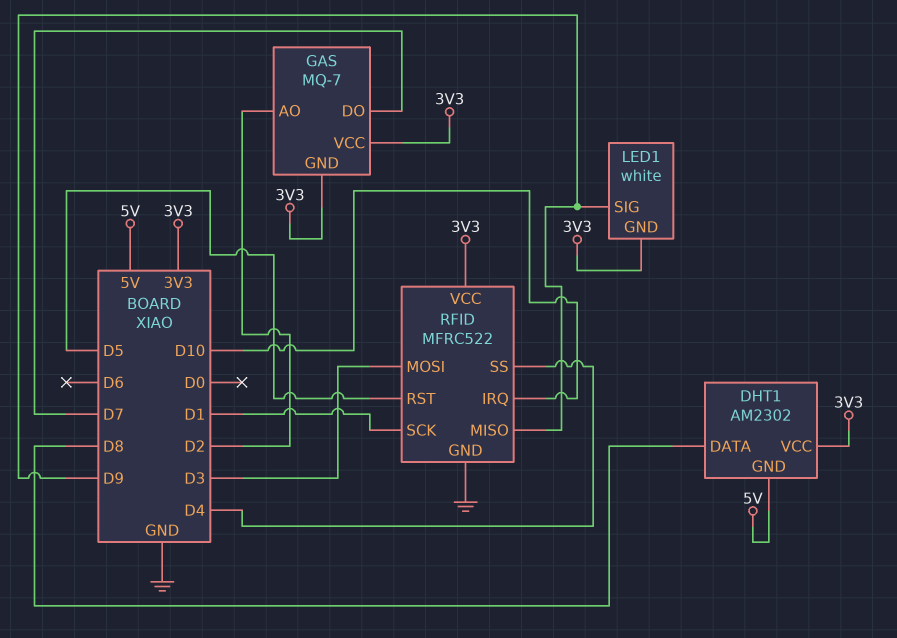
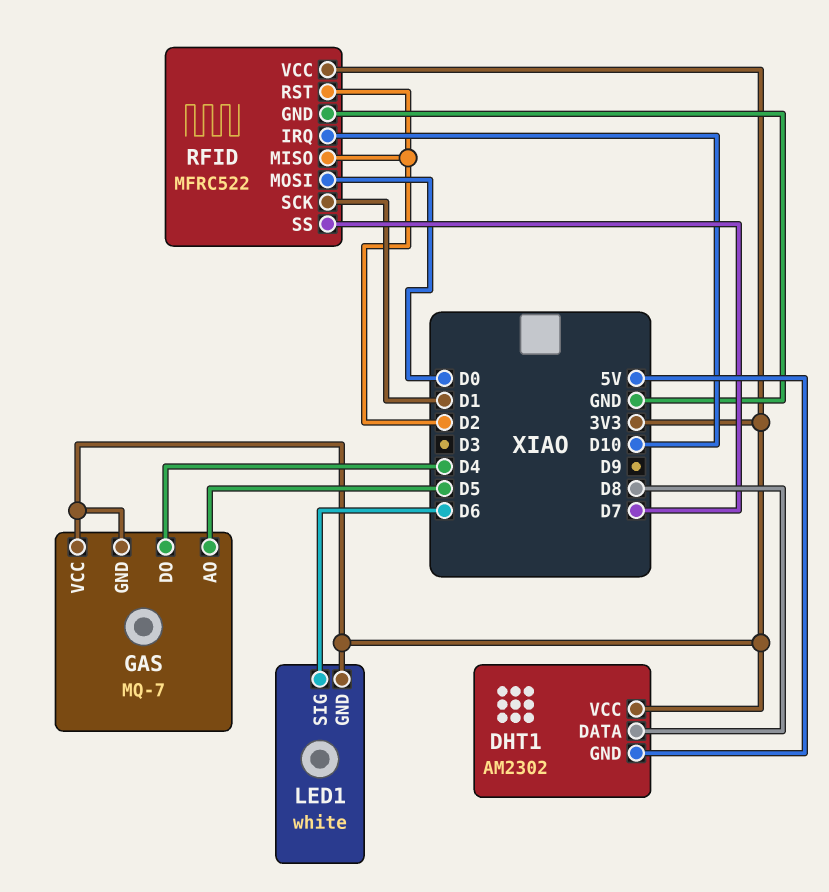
GAS pin AO: D2 -> D5
GAS pin DO: D7 -> D4
LED1 pin SIG: D9 -> D6
RFID pin MISO: D9 -> D2
RFID pin MOSI: D3 -> D0
RFID pin RST: D5 -> D2
RFID pin SS: D4 -> D7

